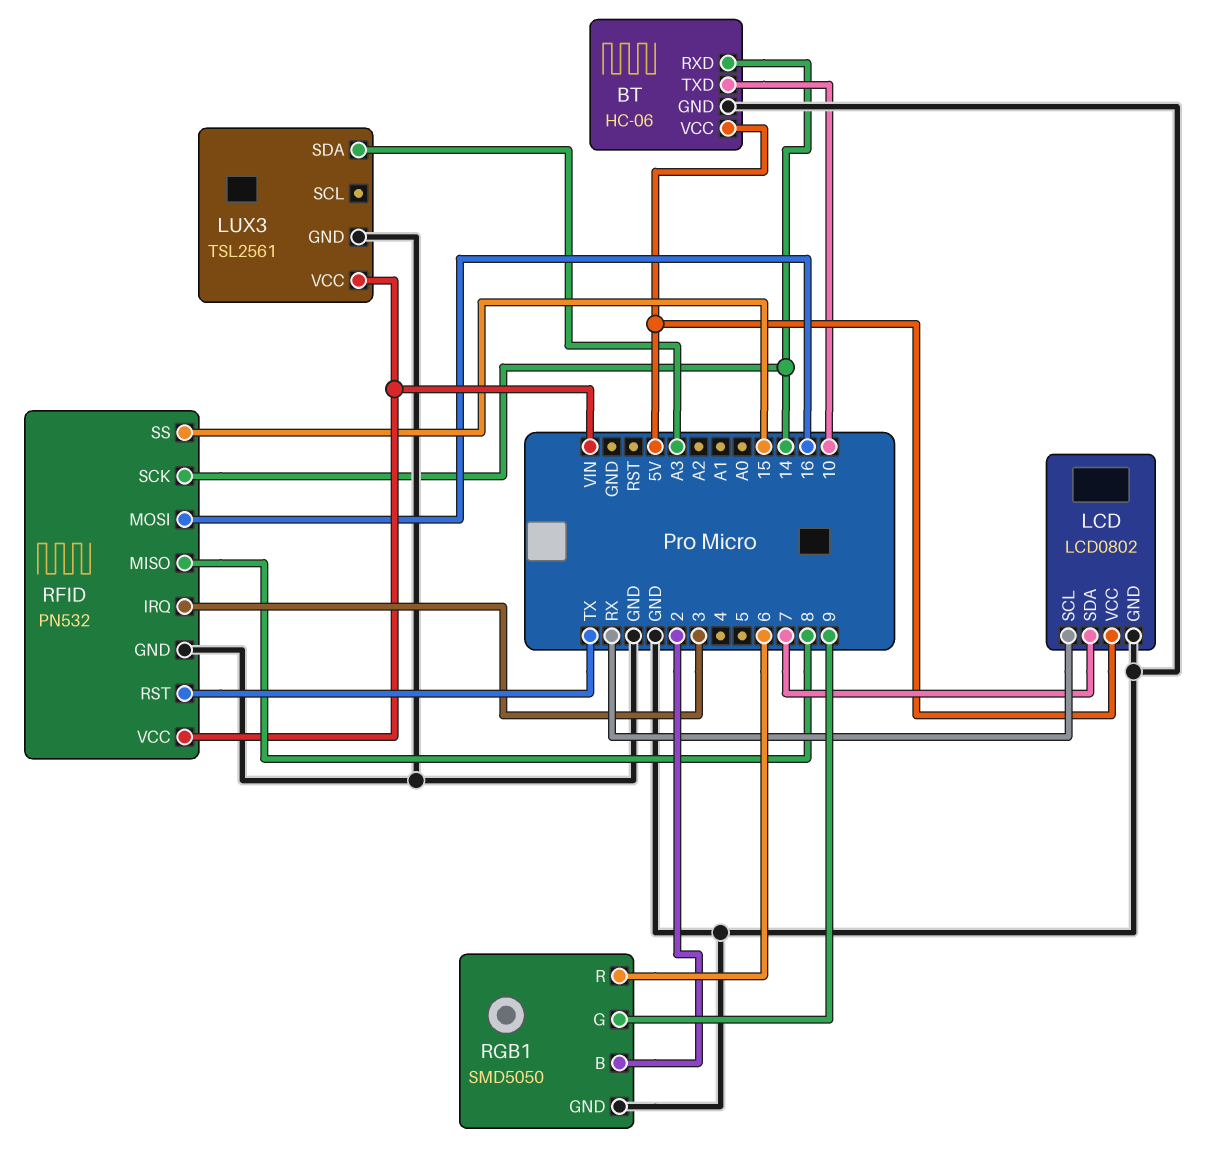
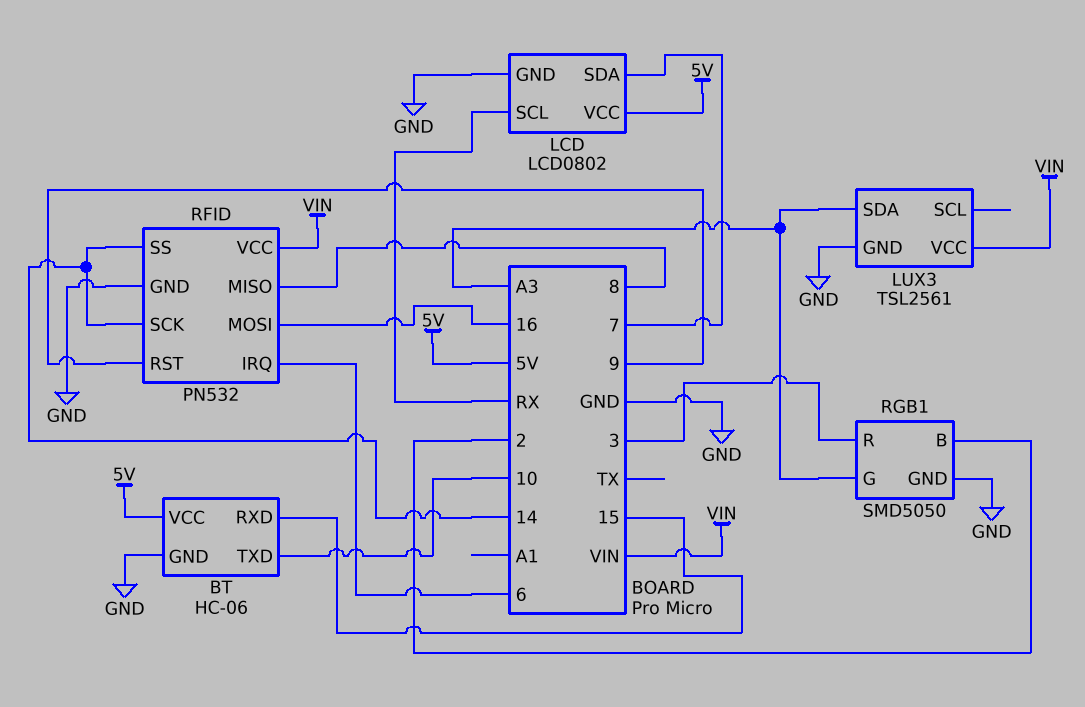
BT pin RXD: 14 -> 15
RFID pin IRQ: 3 -> 6
RFID pin RST: TX -> 9
RFID pin SS: 15 -> 14
RGB1 pin G: 9 -> A3
RGB1 pin R: 6 -> 3

